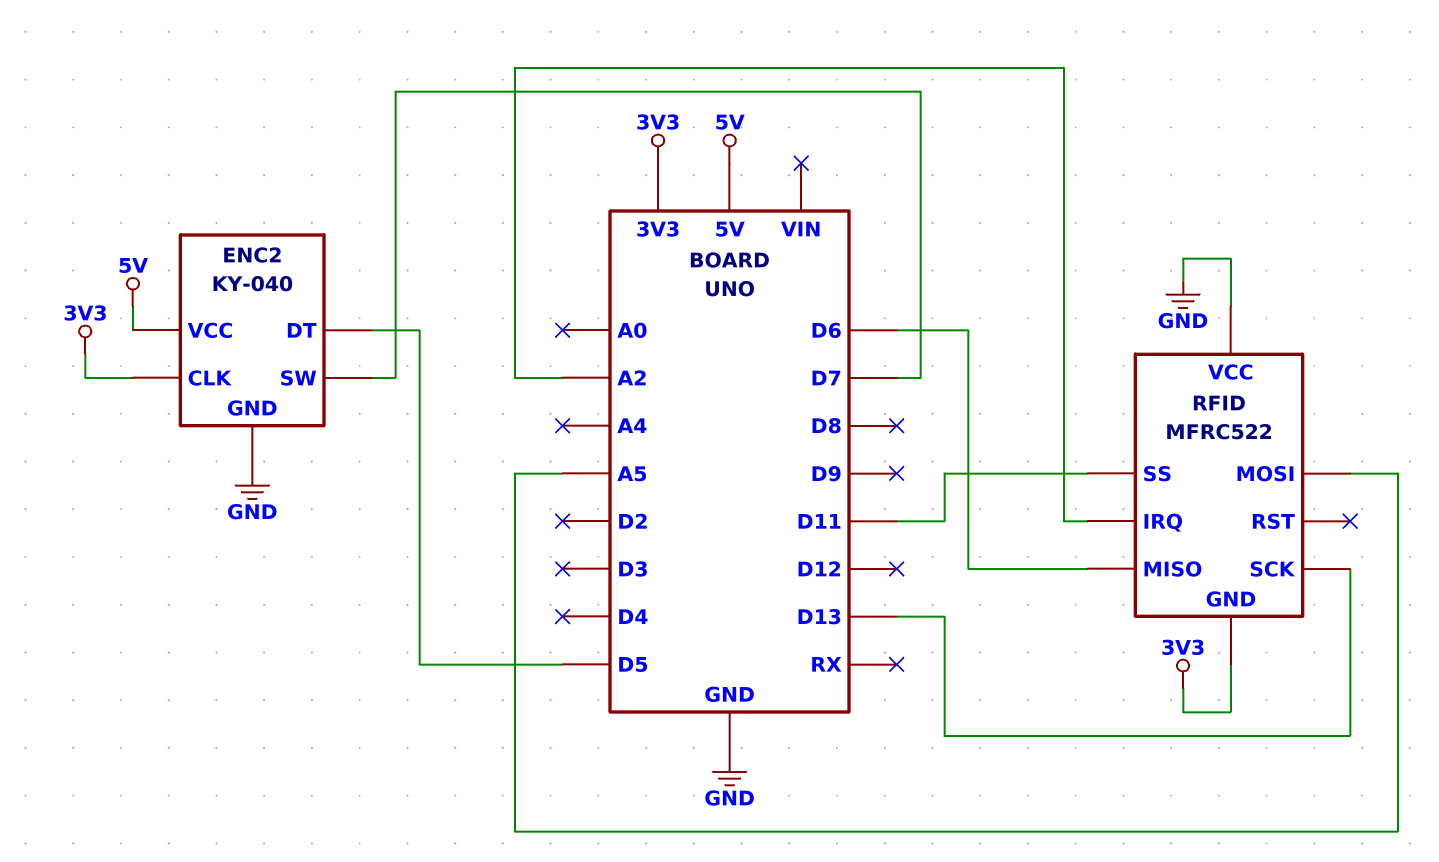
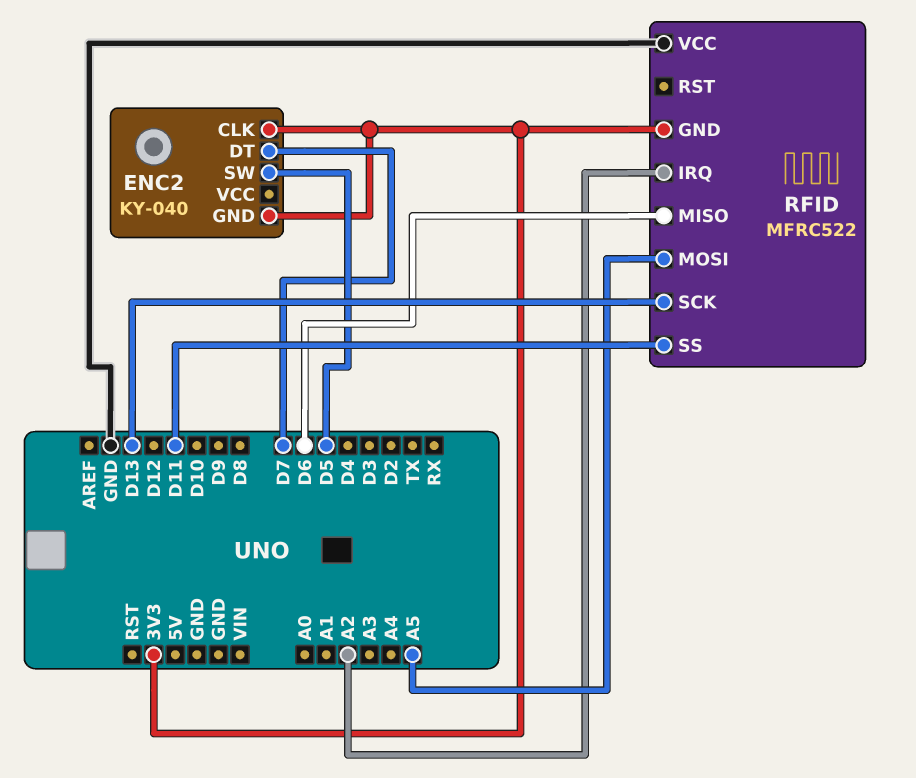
ENC2 pin DT: D5 -> D7
ENC2 pin GND: GND -> 3V3
ENC2 pin SW: D7 -> D5
ENC2 pin VCC: 5V -> none

